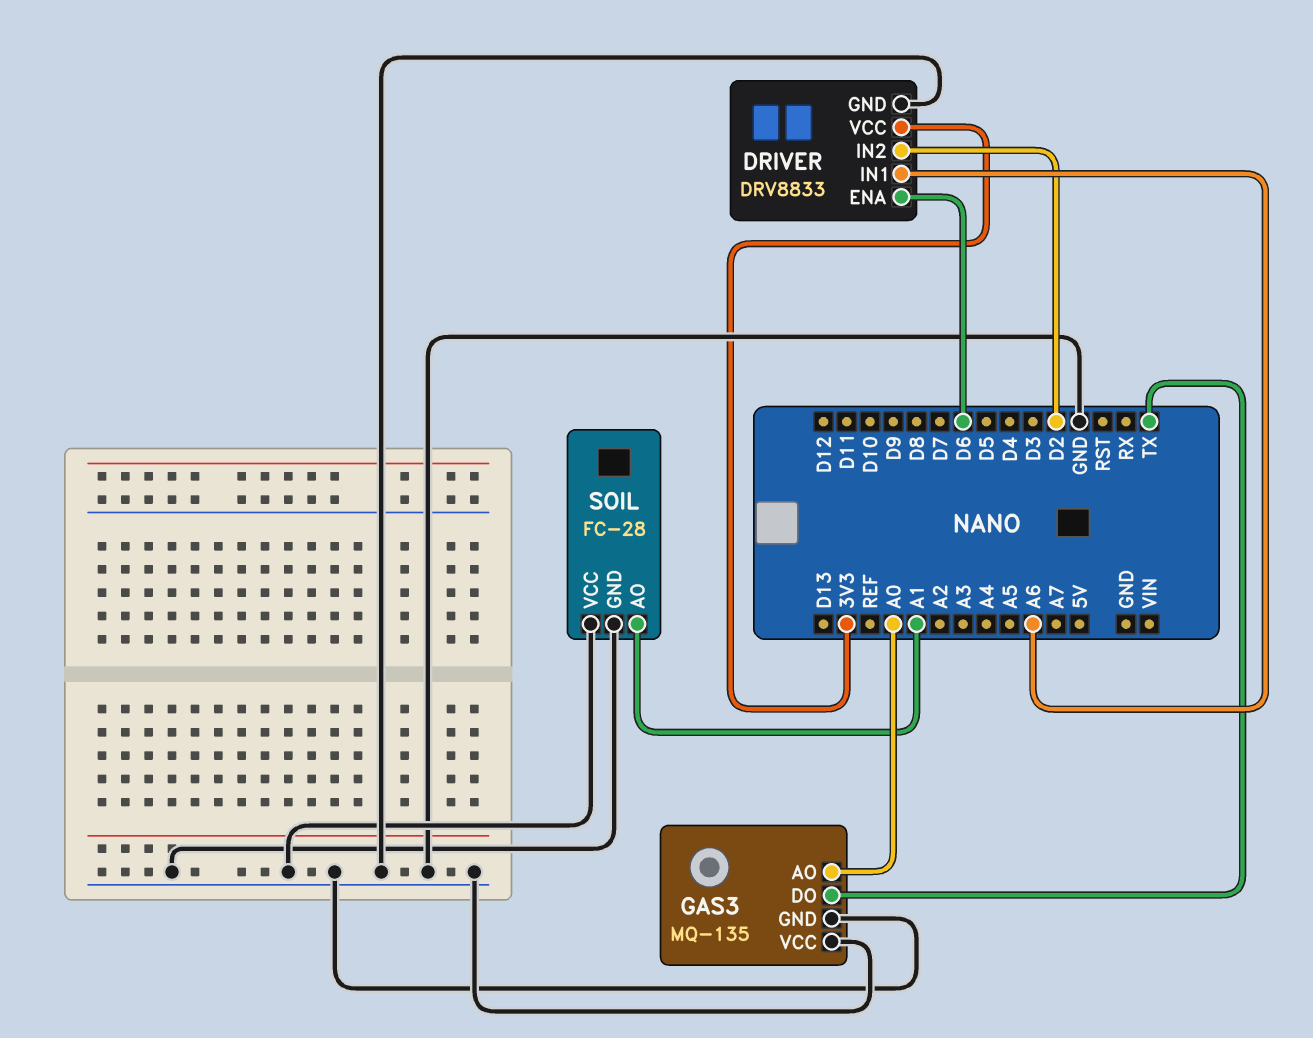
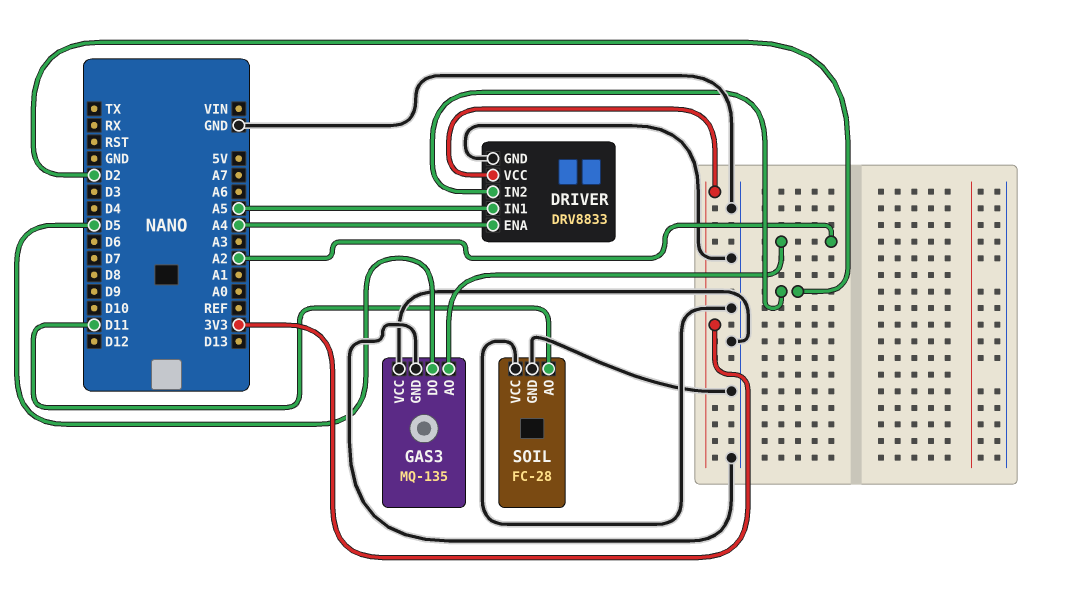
DRIVER pin ENA: D6 -> A4
DRIVER pin IN1: A6 -> A5
GAS3 pin AO: A0 -> A2
GAS3 pin DO: TX -> D5
SOIL pin AO: A1 -> D11

